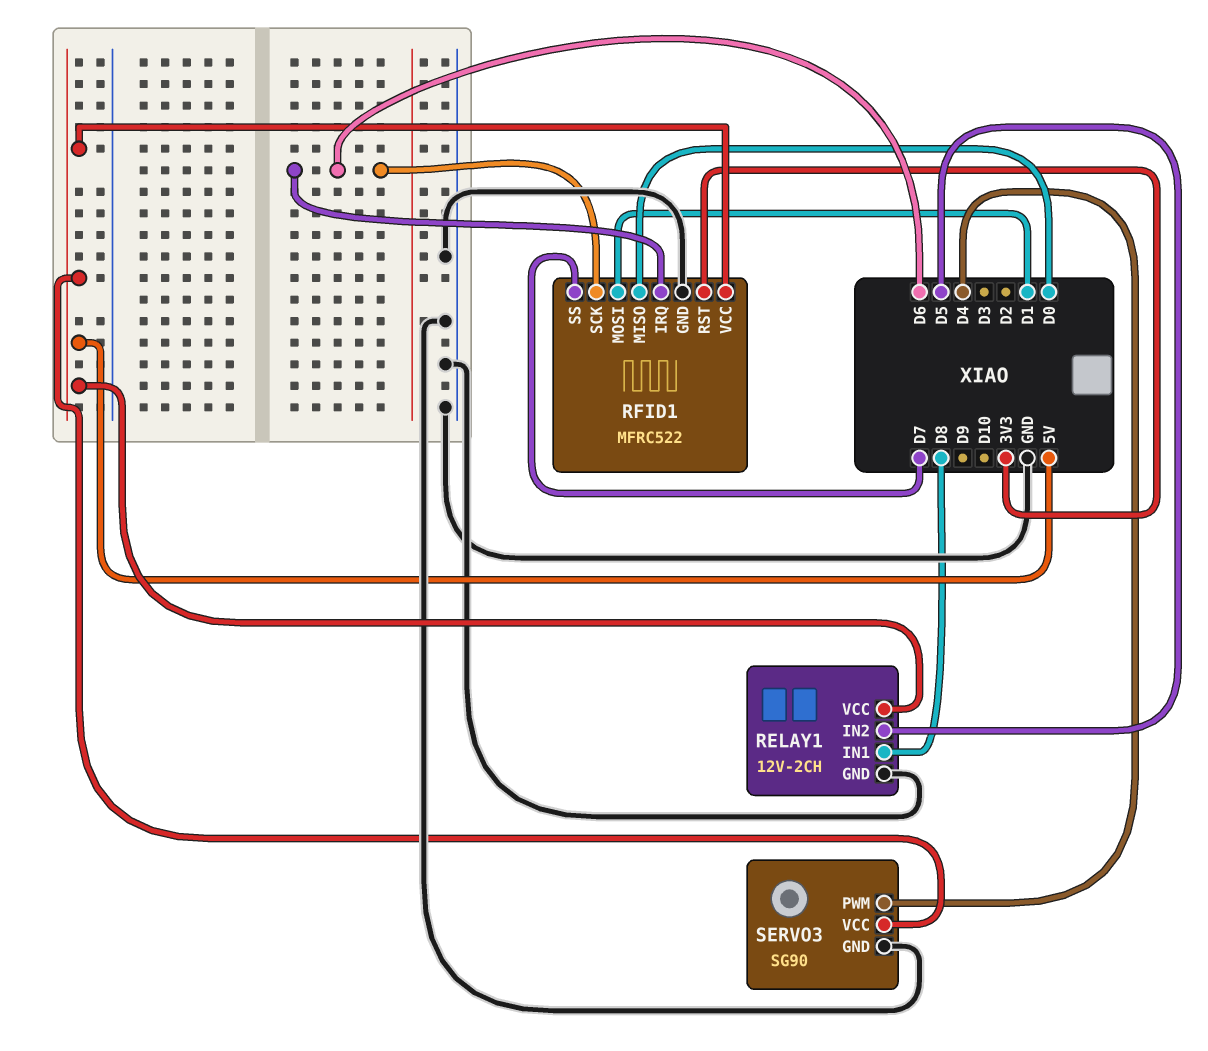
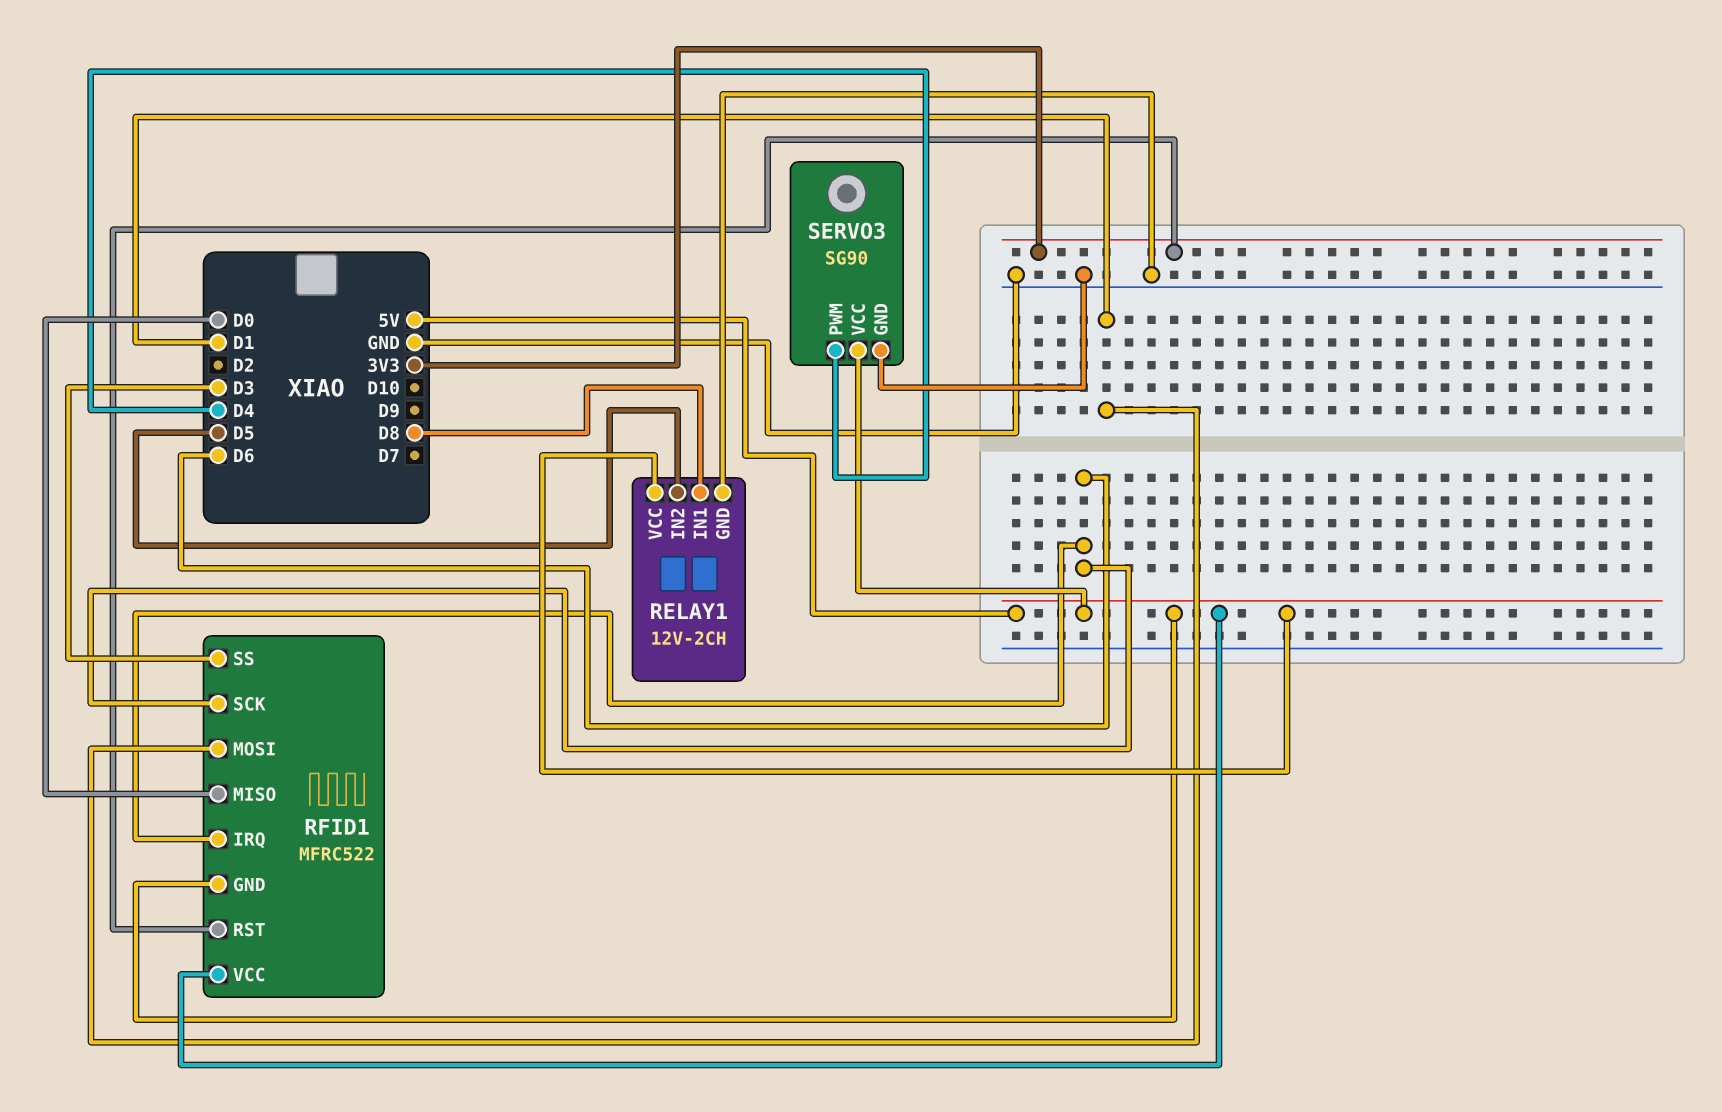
RFID1 pin GND: GND -> 5V
RFID1 pin SS: D7 -> D3

